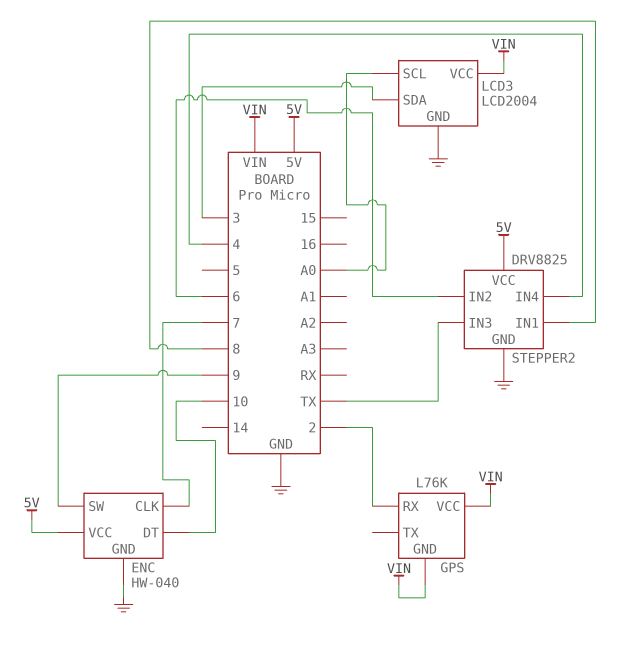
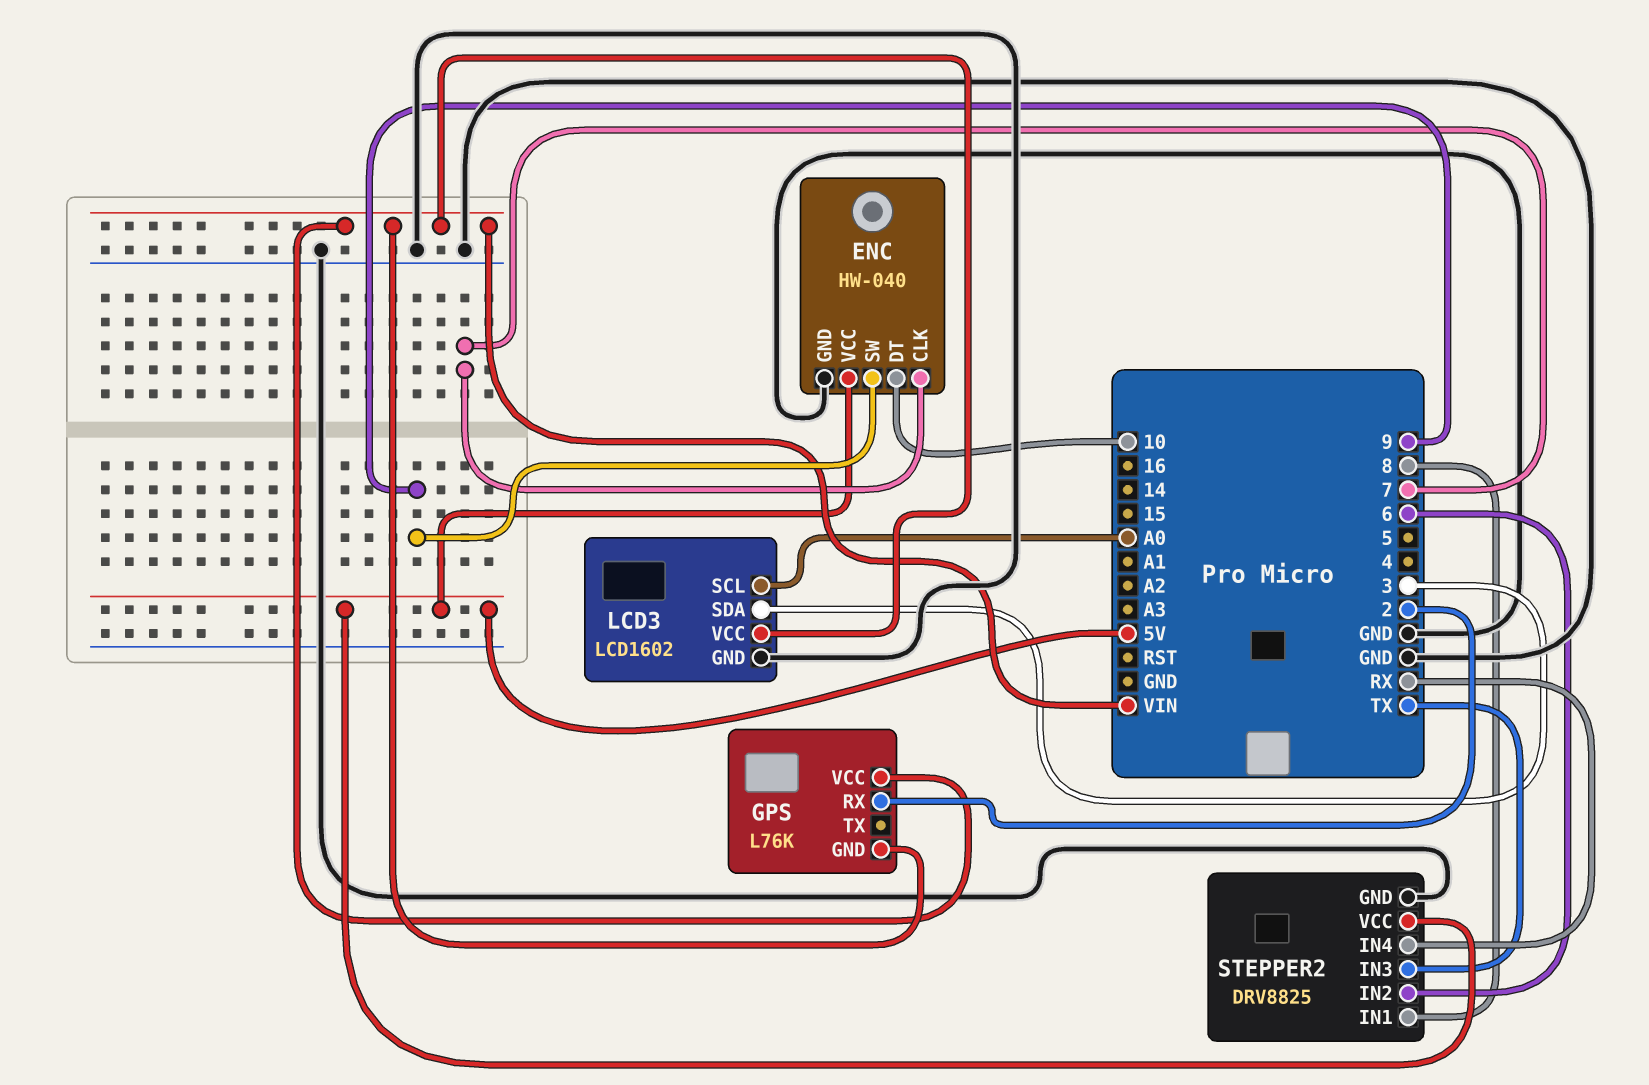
LCD3: LCD2004 -> LCD1602
STEPPER2 pin IN4: 4 -> RX

